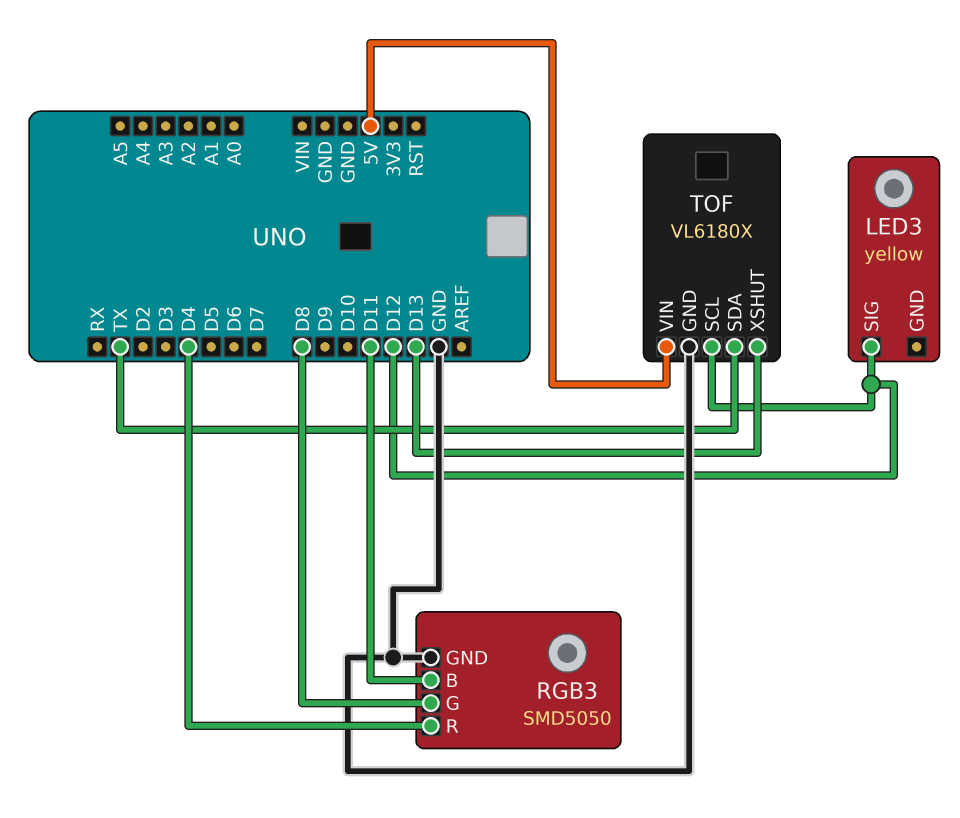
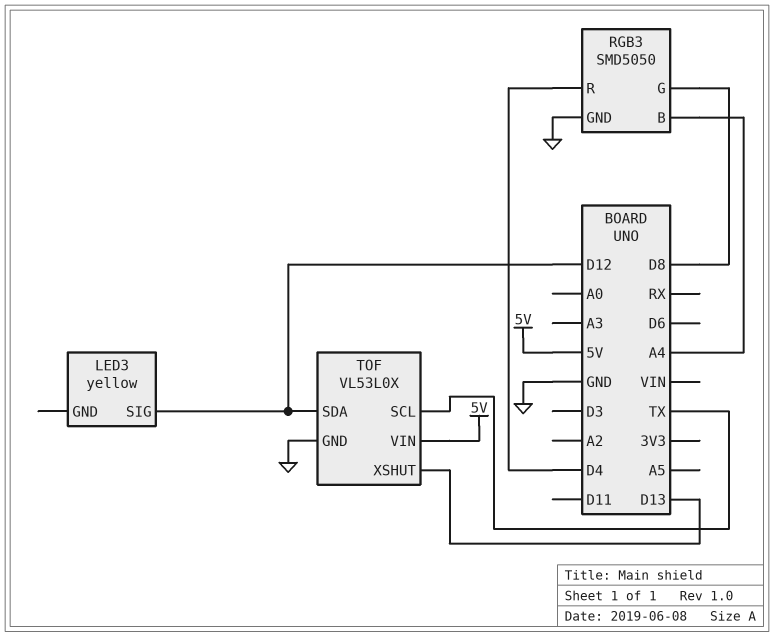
RGB3 pin B: D11 -> A4
TOF: VL6180X -> VL53L0X
TOF pin SCL: D12 -> TX
TOF pin SDA: TX -> D12

